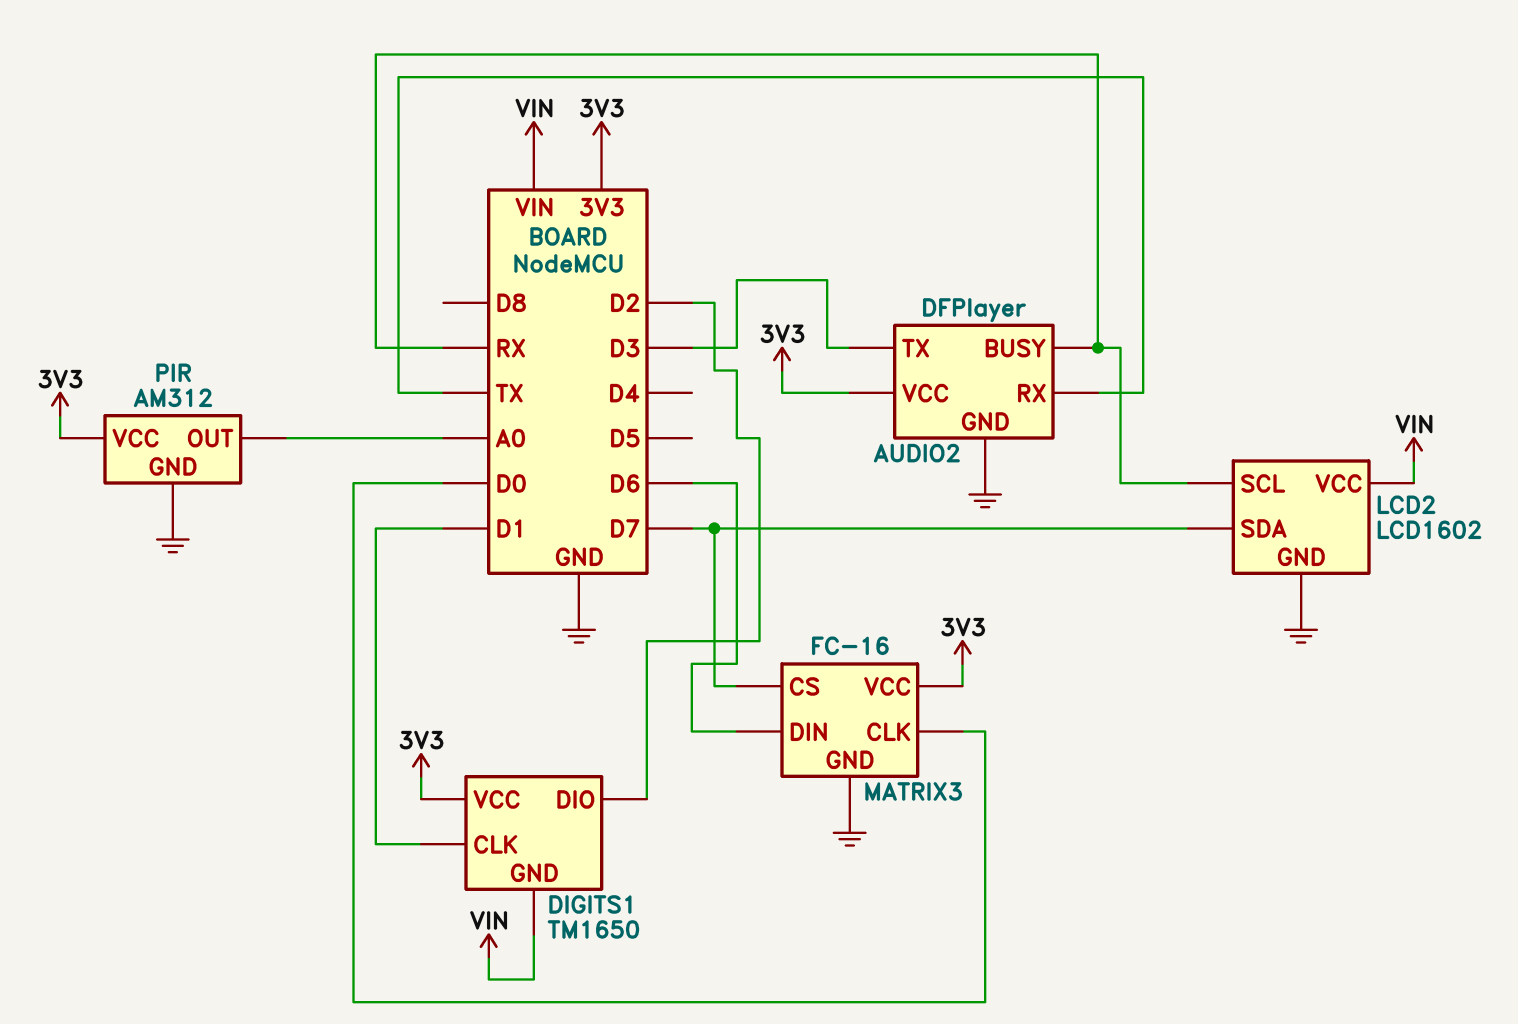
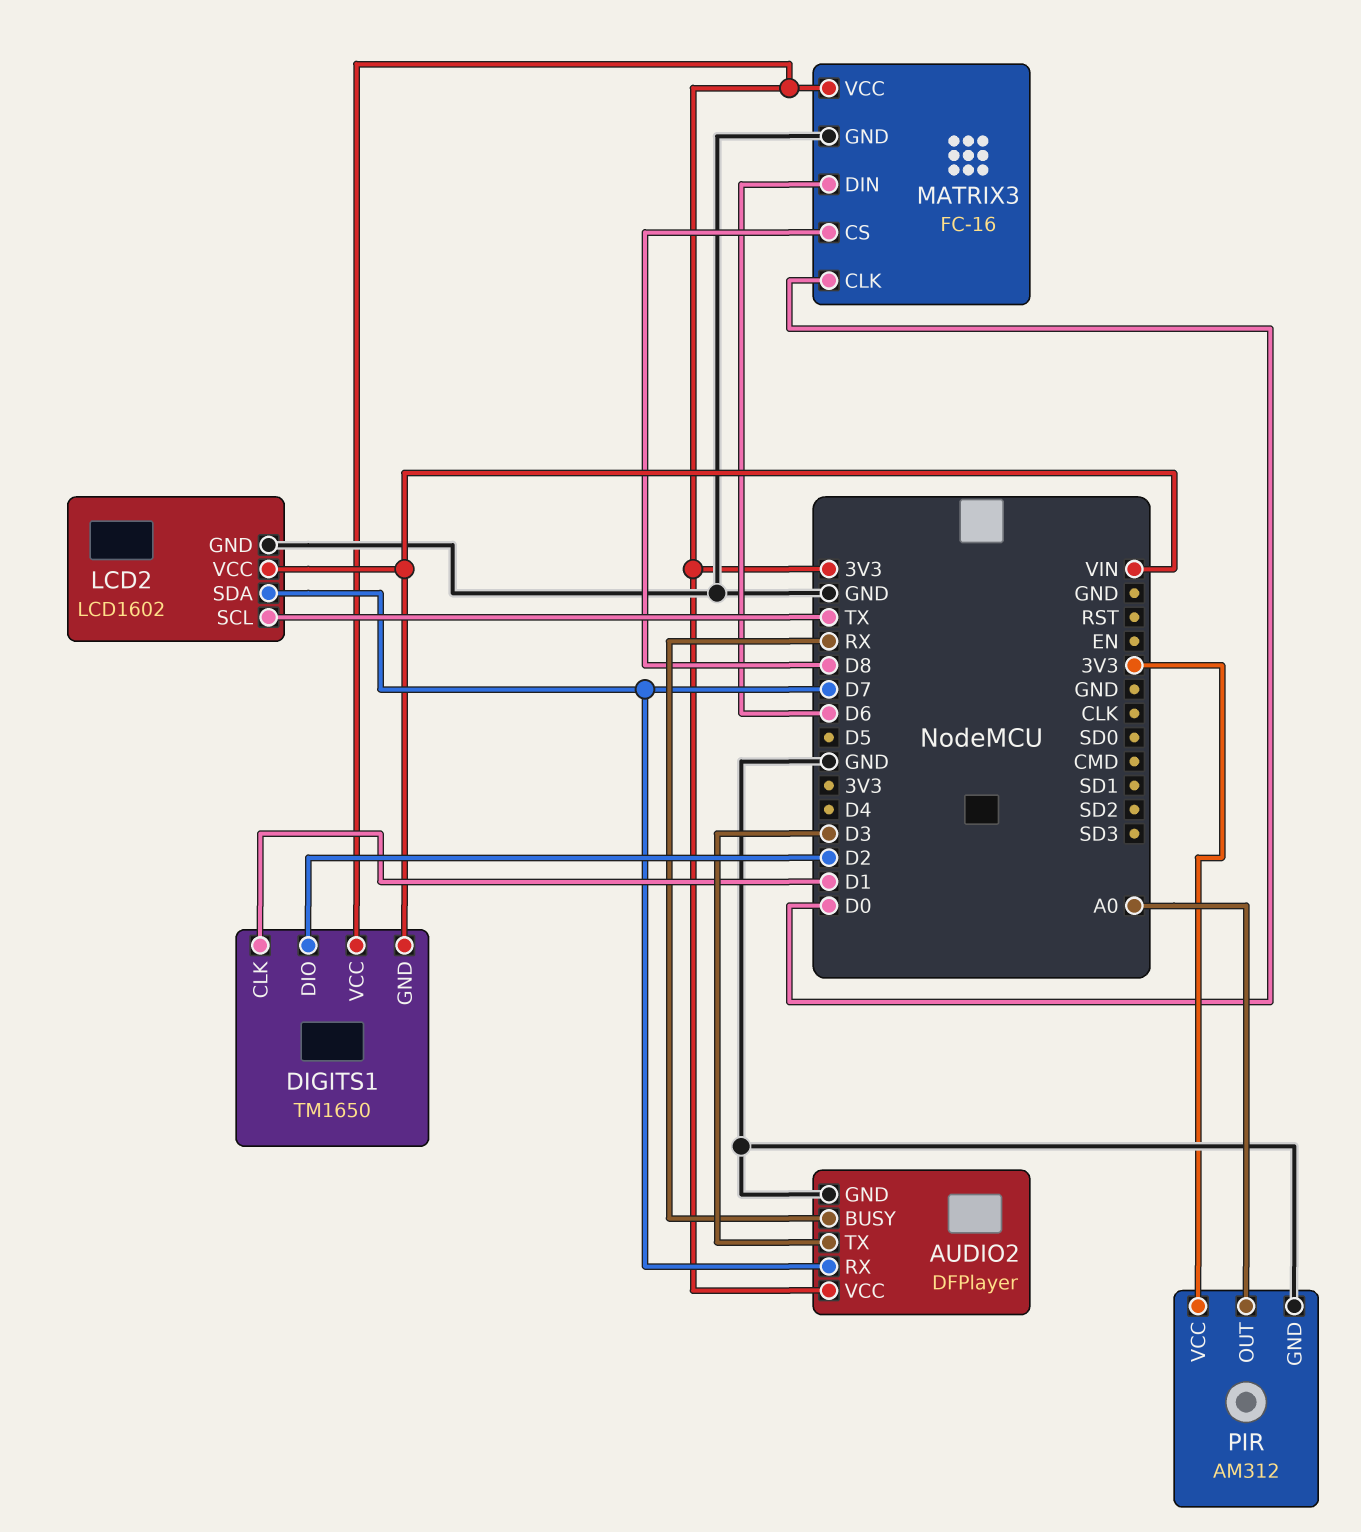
AUDIO2 pin RX: TX -> D7
LCD2 pin SCL: RX -> TX
MATRIX3 pin CS: D7 -> D8

